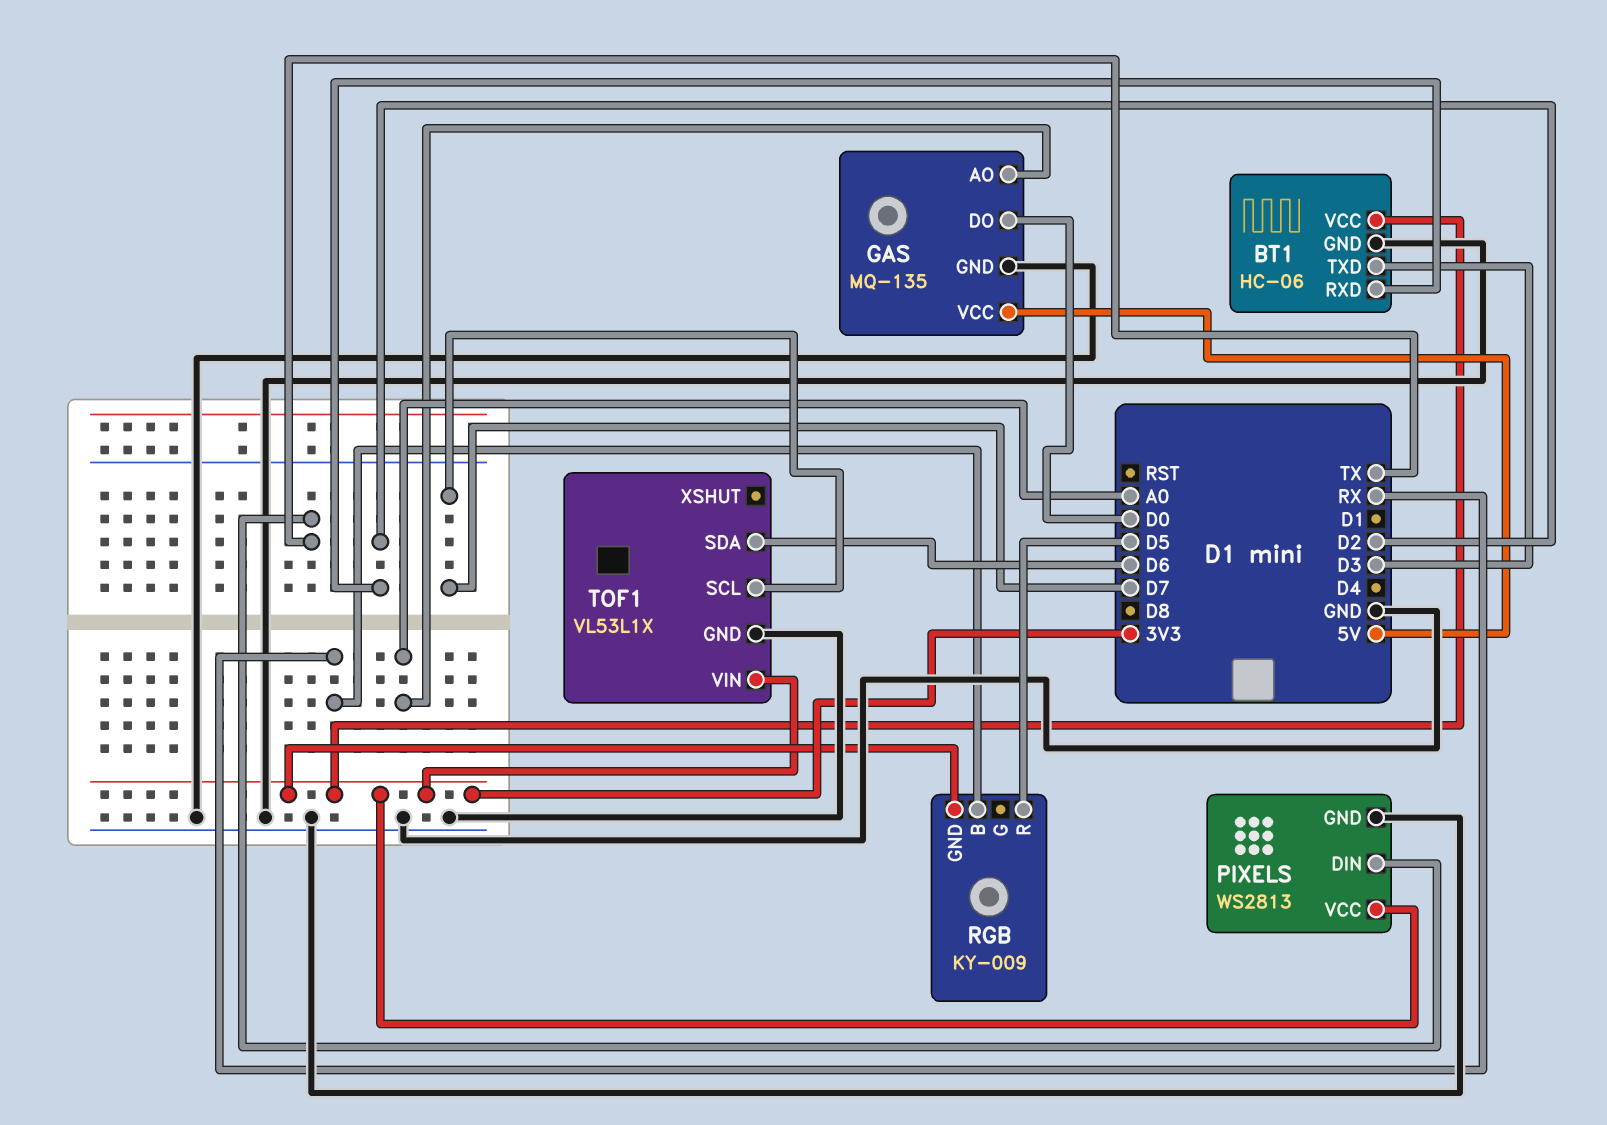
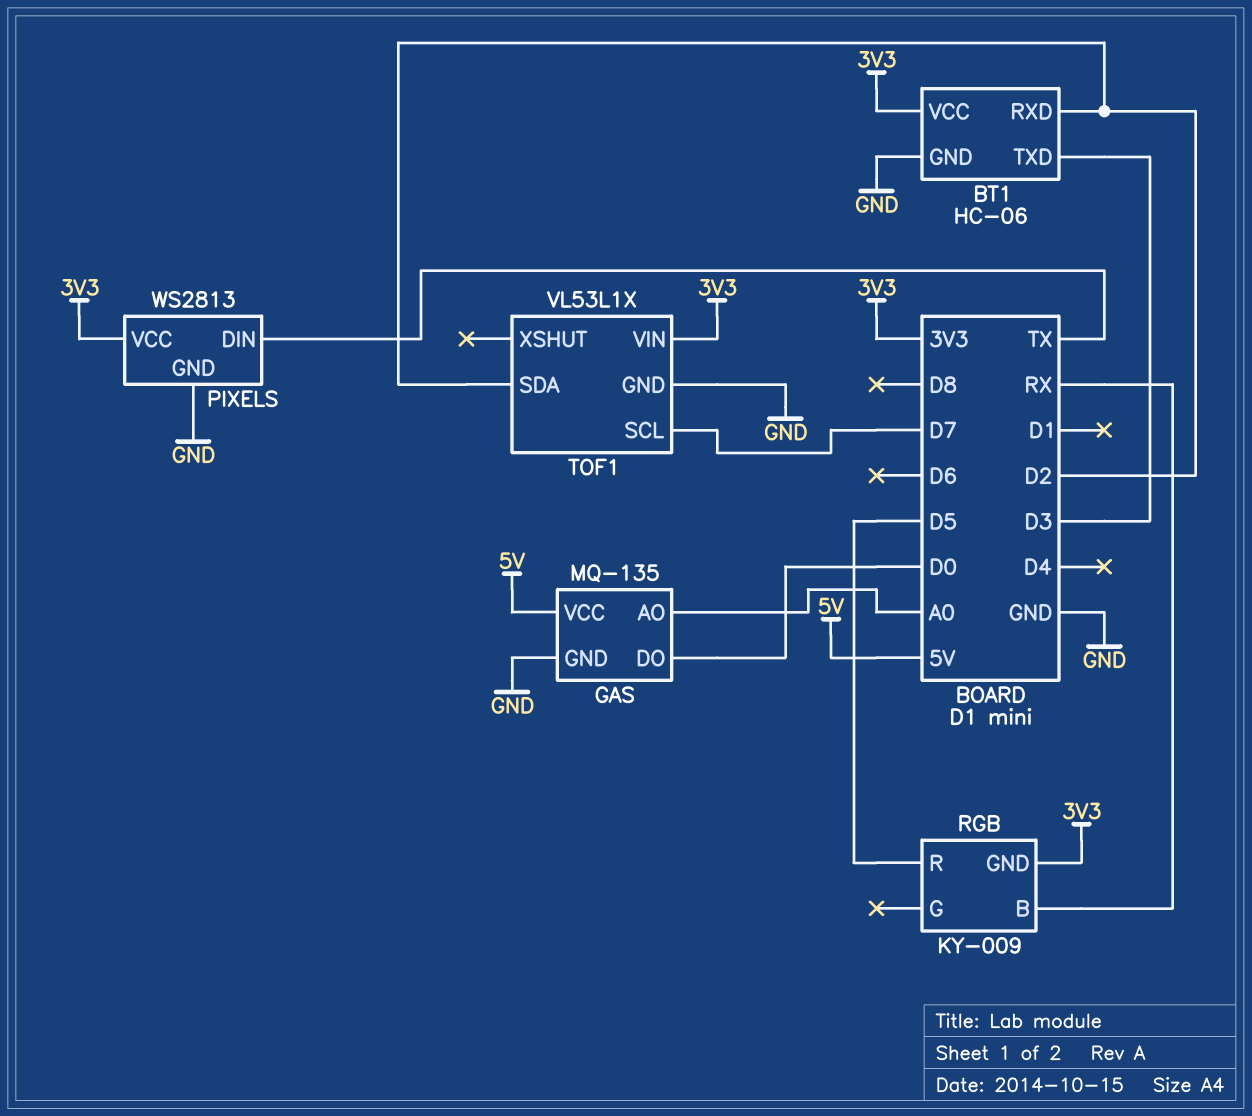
TOF1 pin SDA: D6 -> D2

